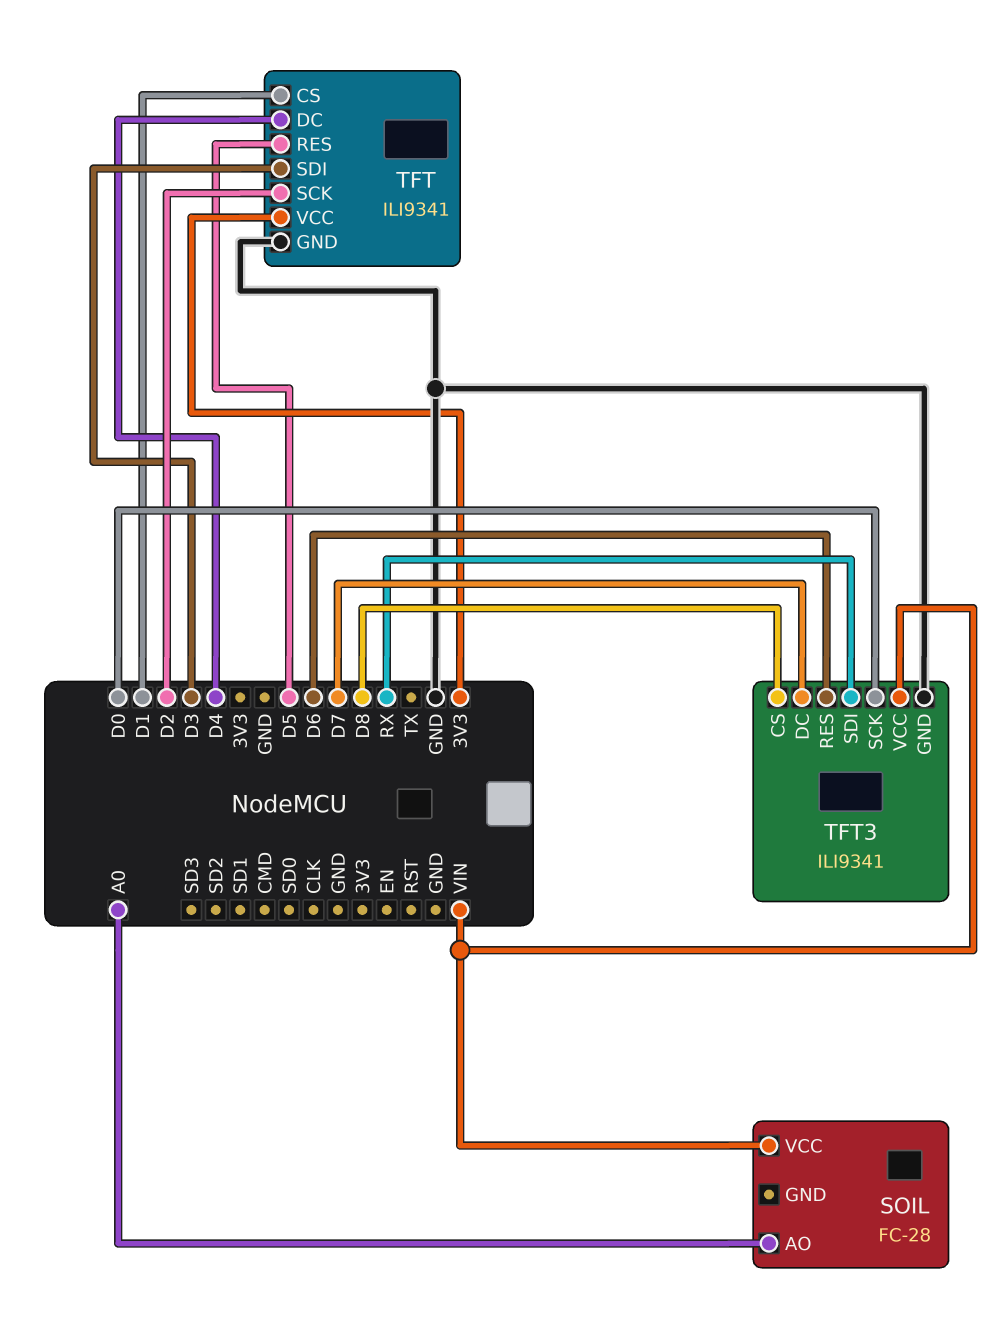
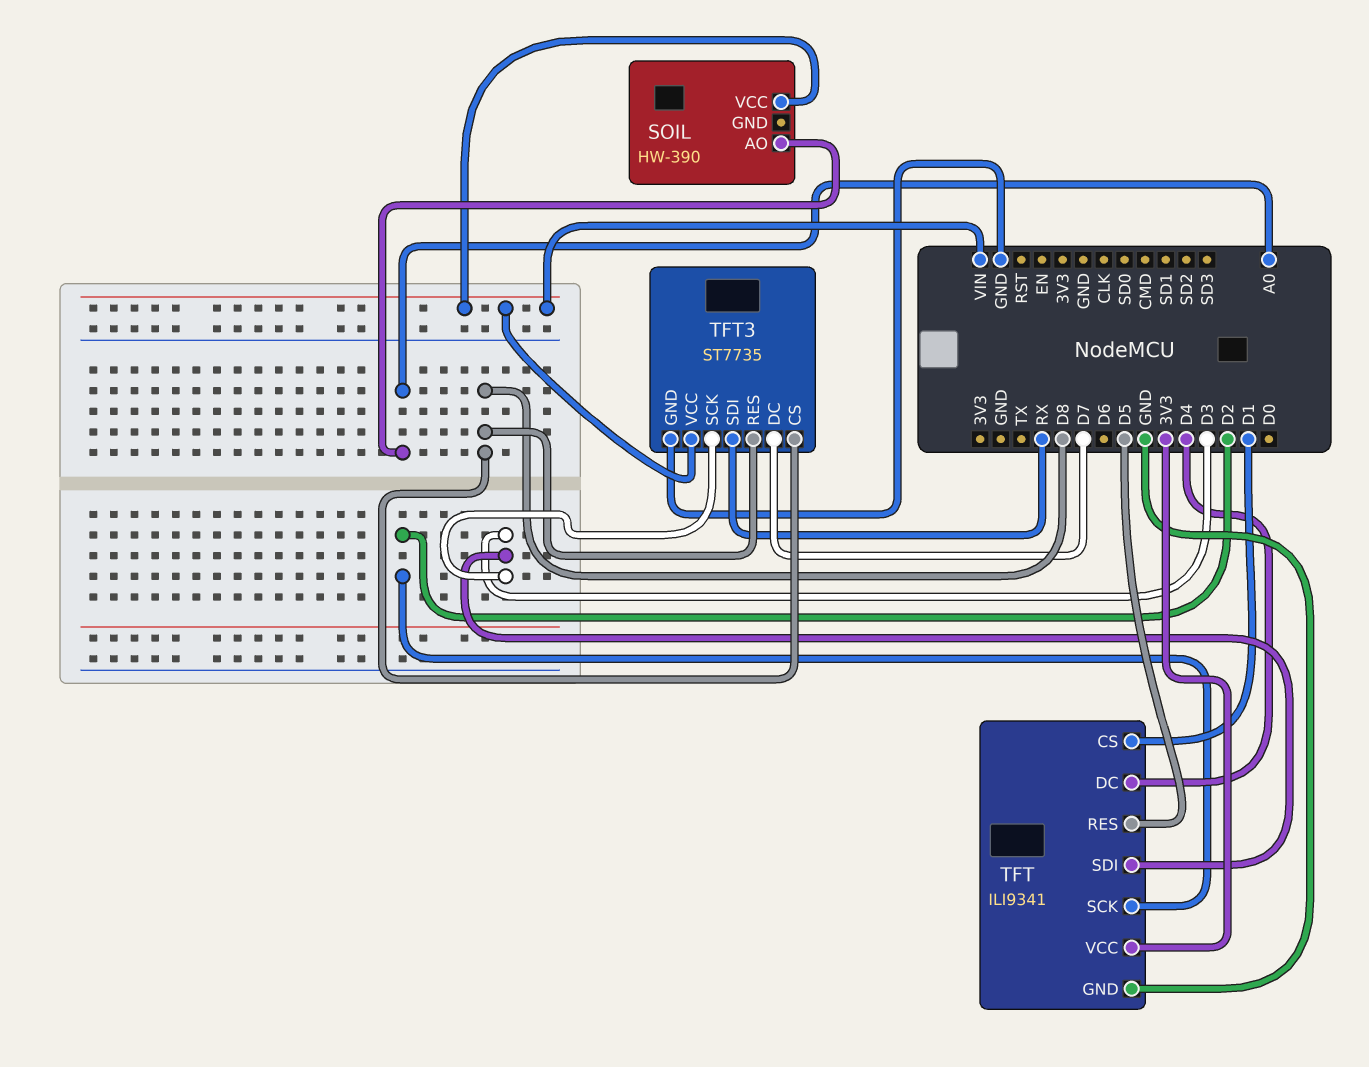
SOIL: FC-28 -> HW-390
TFT3: ILI9341 -> ST7735
TFT3 pin RES: D6 -> D8
TFT3 pin SCK: D0 -> D3

